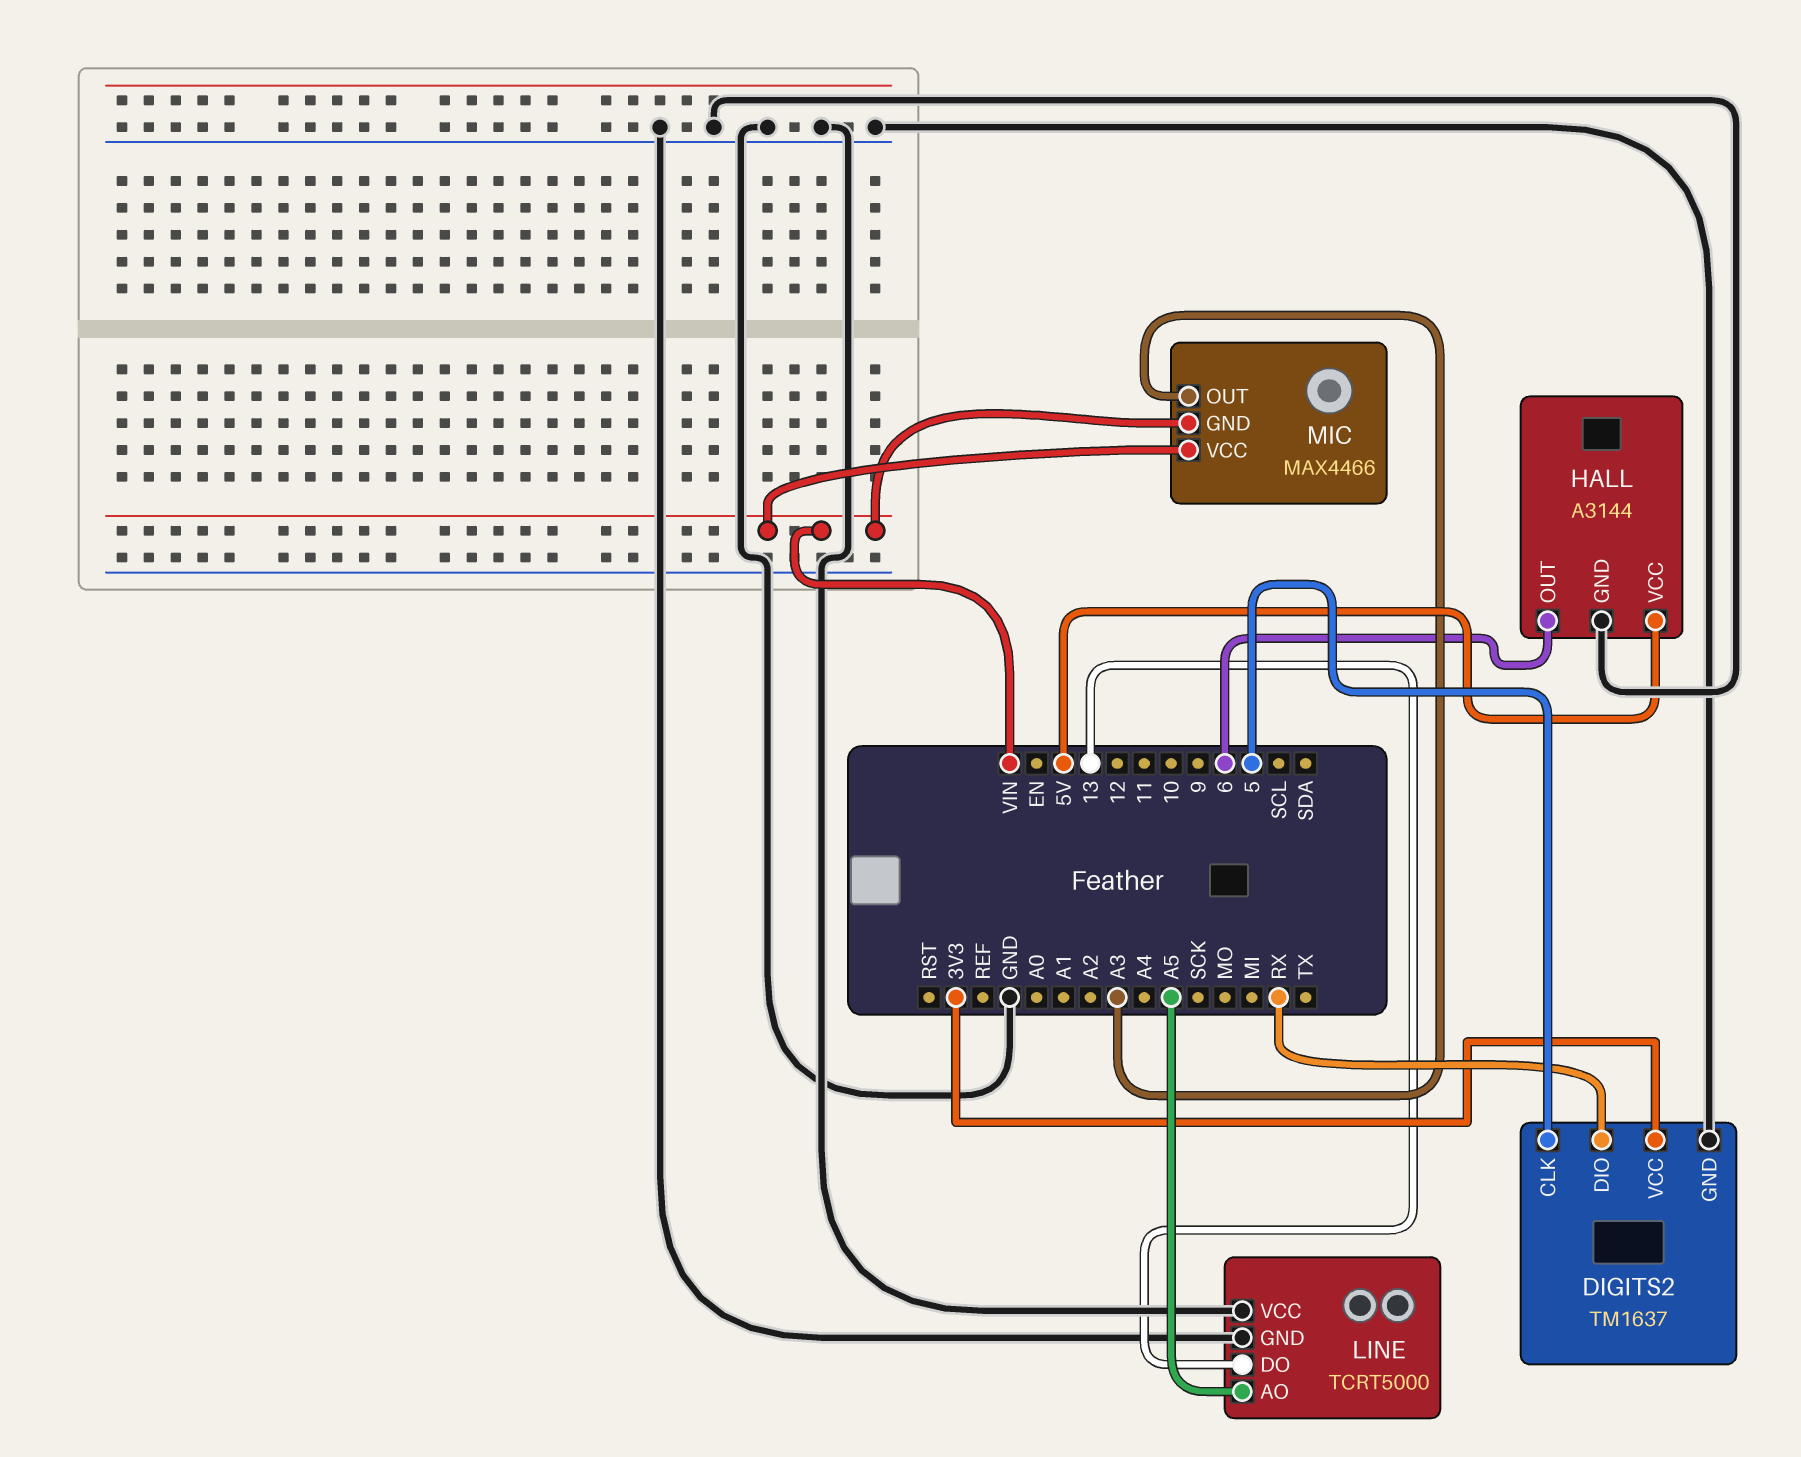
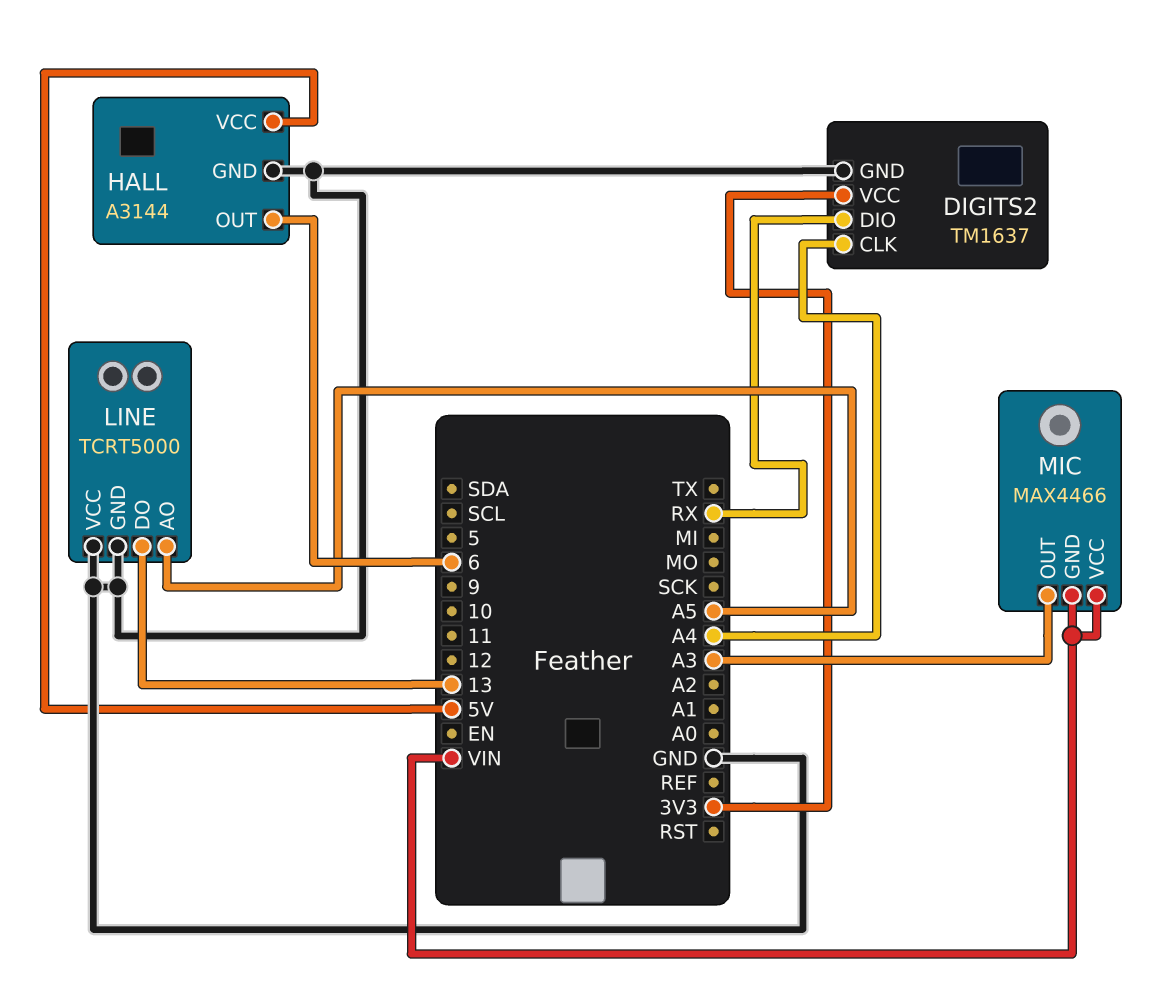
DIGITS2 pin CLK: 5 -> A4

